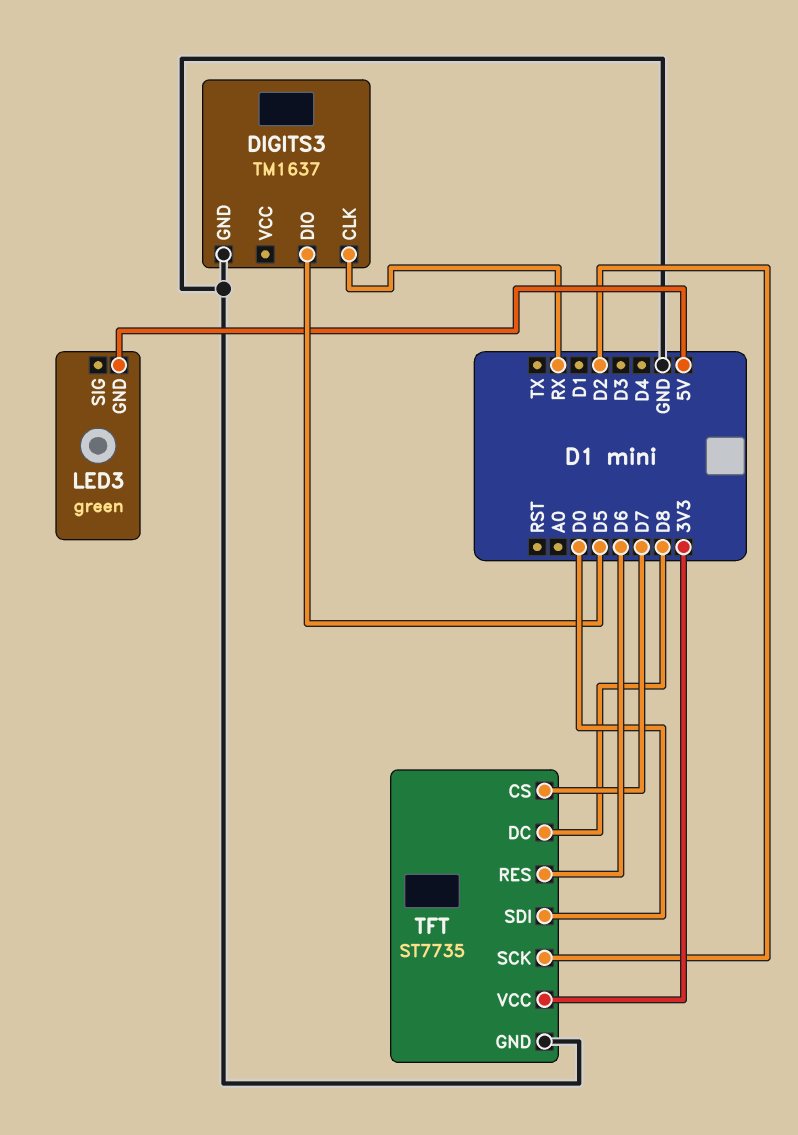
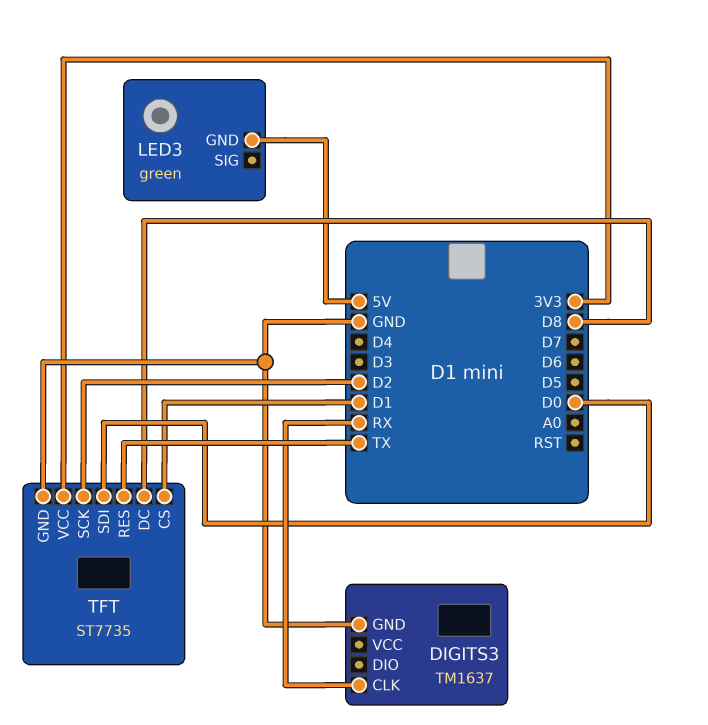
DIGITS3 pin DIO: D5 -> none
TFT pin CS: D7 -> D1
TFT pin RES: D6 -> TX

